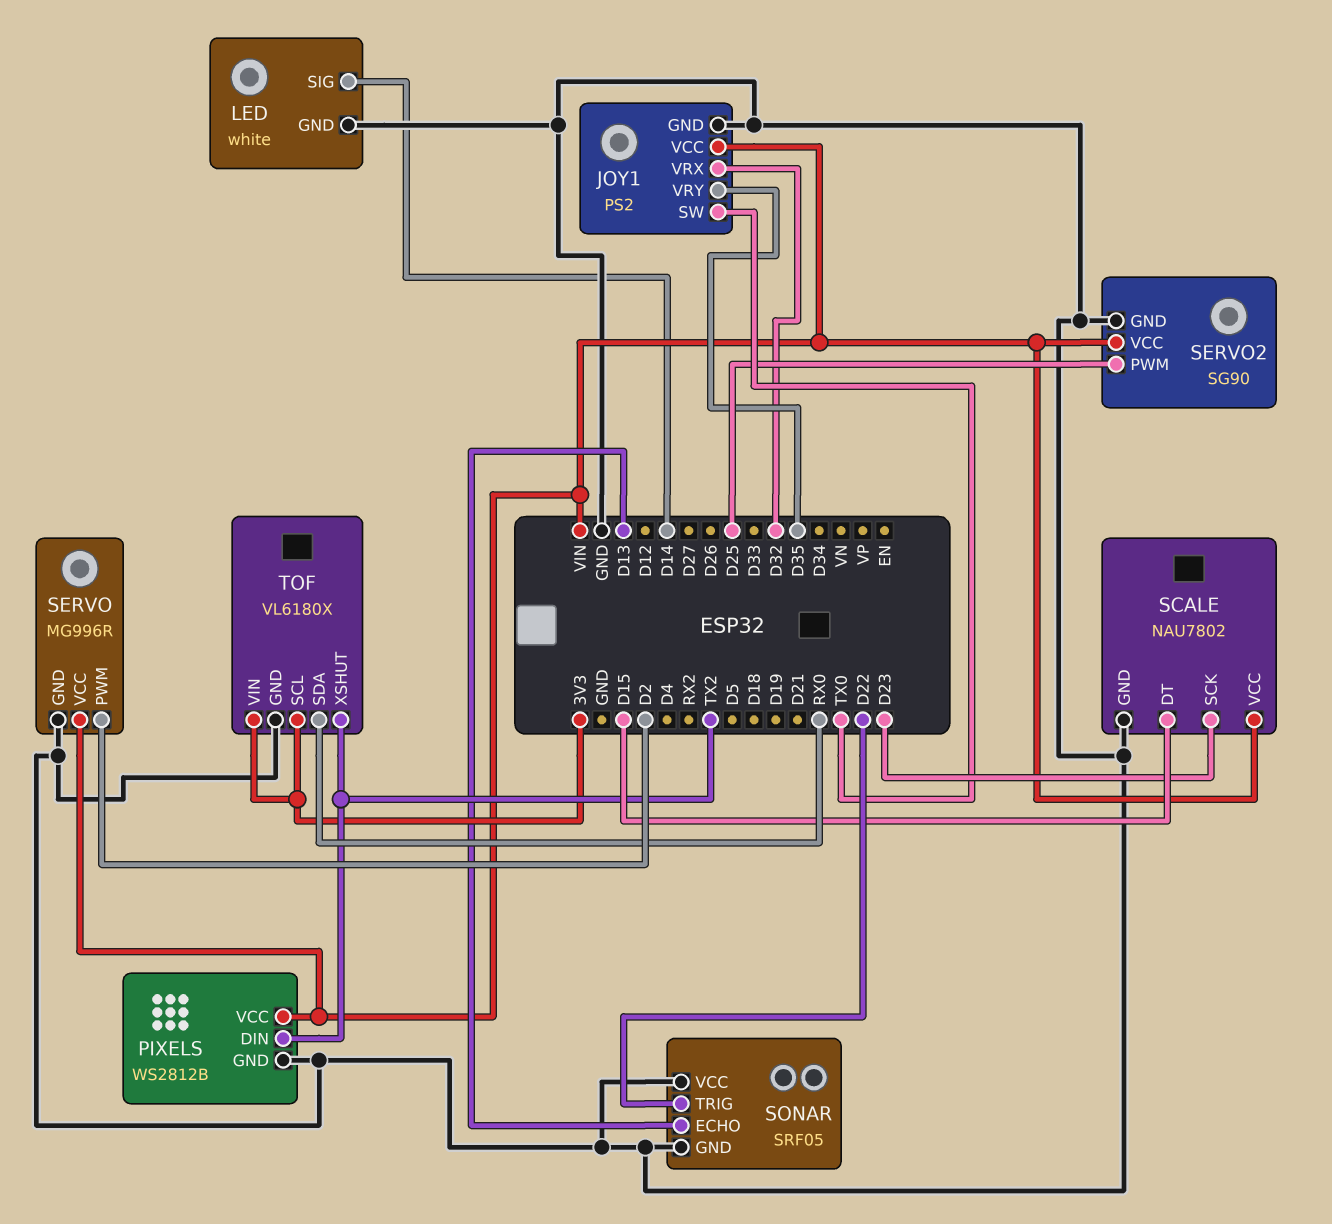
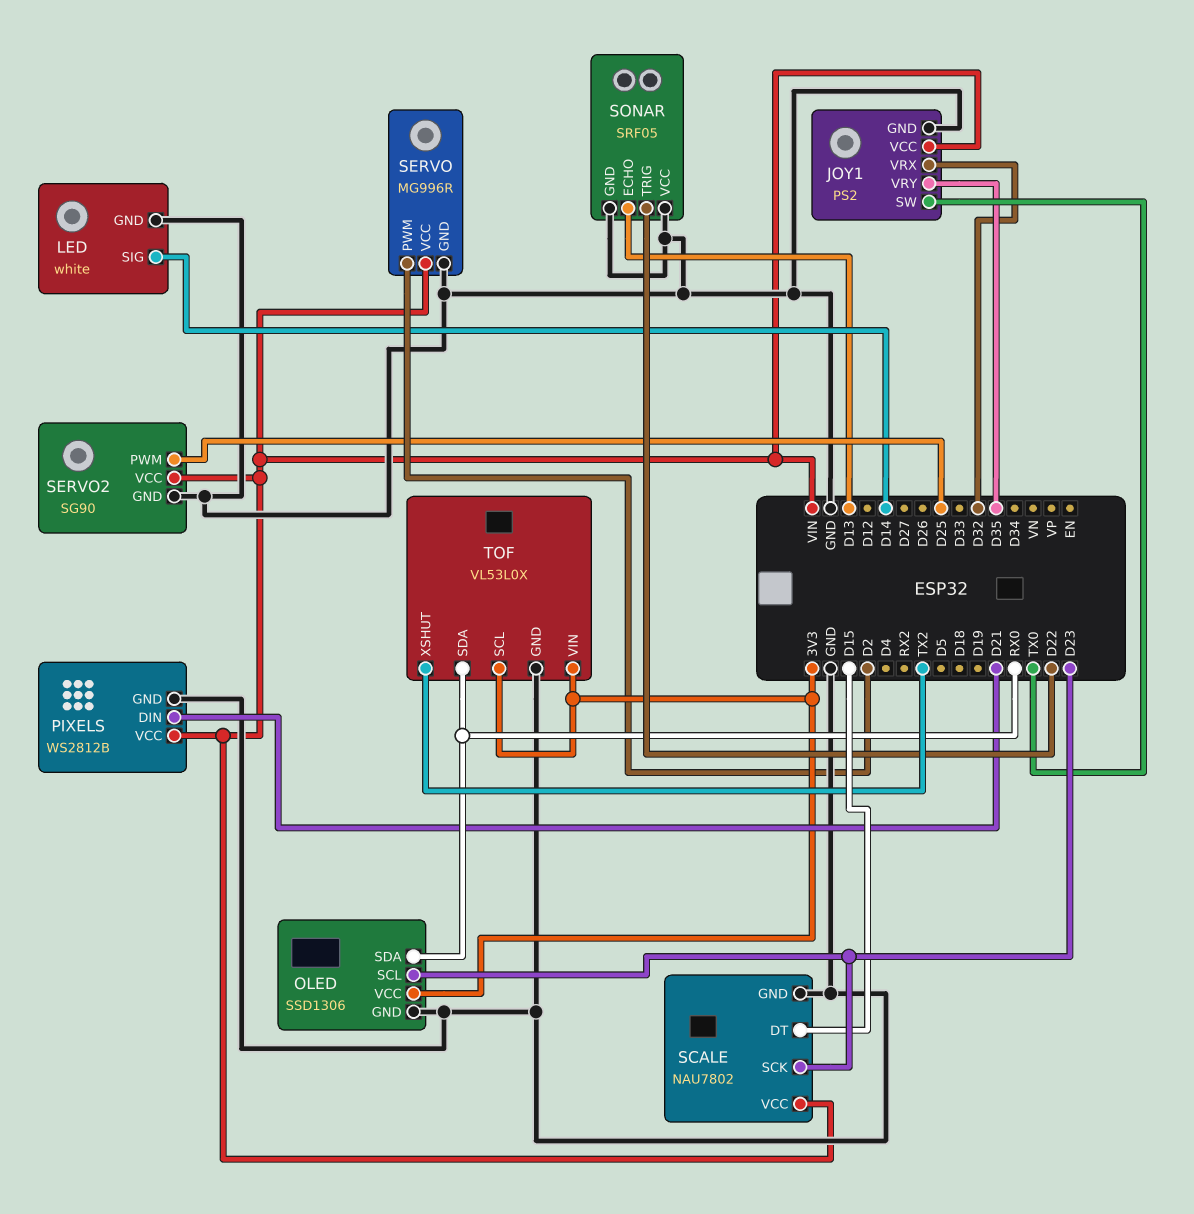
OLED: none -> SSD1306
OLED pin GND: none -> GND
OLED pin SCL: none -> D23
OLED pin SDA: none -> RX0
OLED pin VCC: none -> 3V3
PIXELS pin DIN: TX2 -> D21
TOF: VL6180X -> VL53L0X

